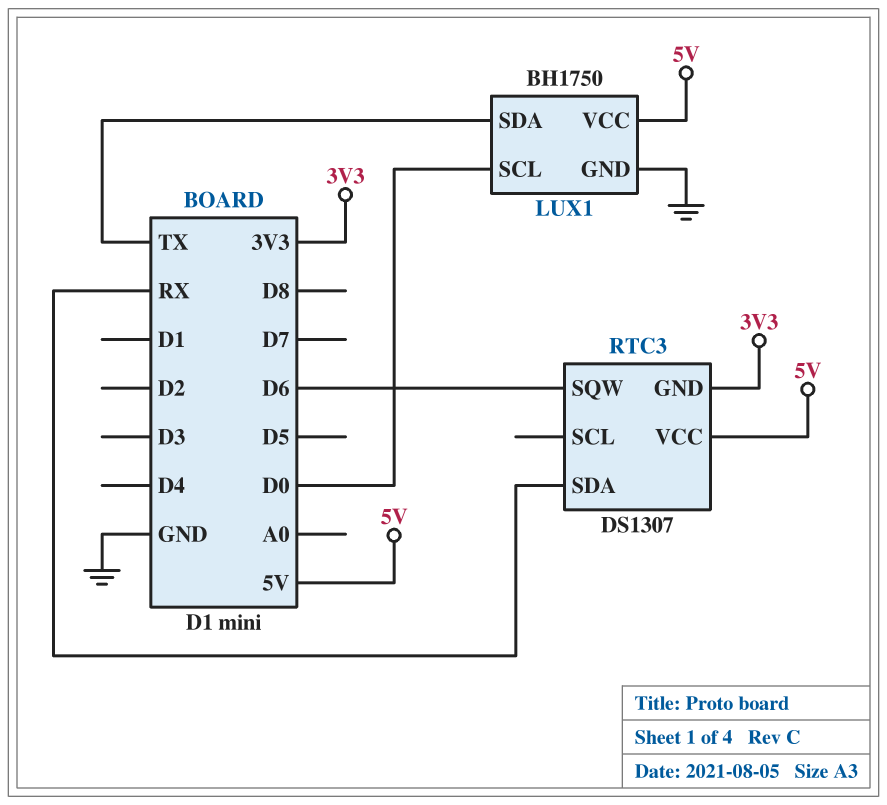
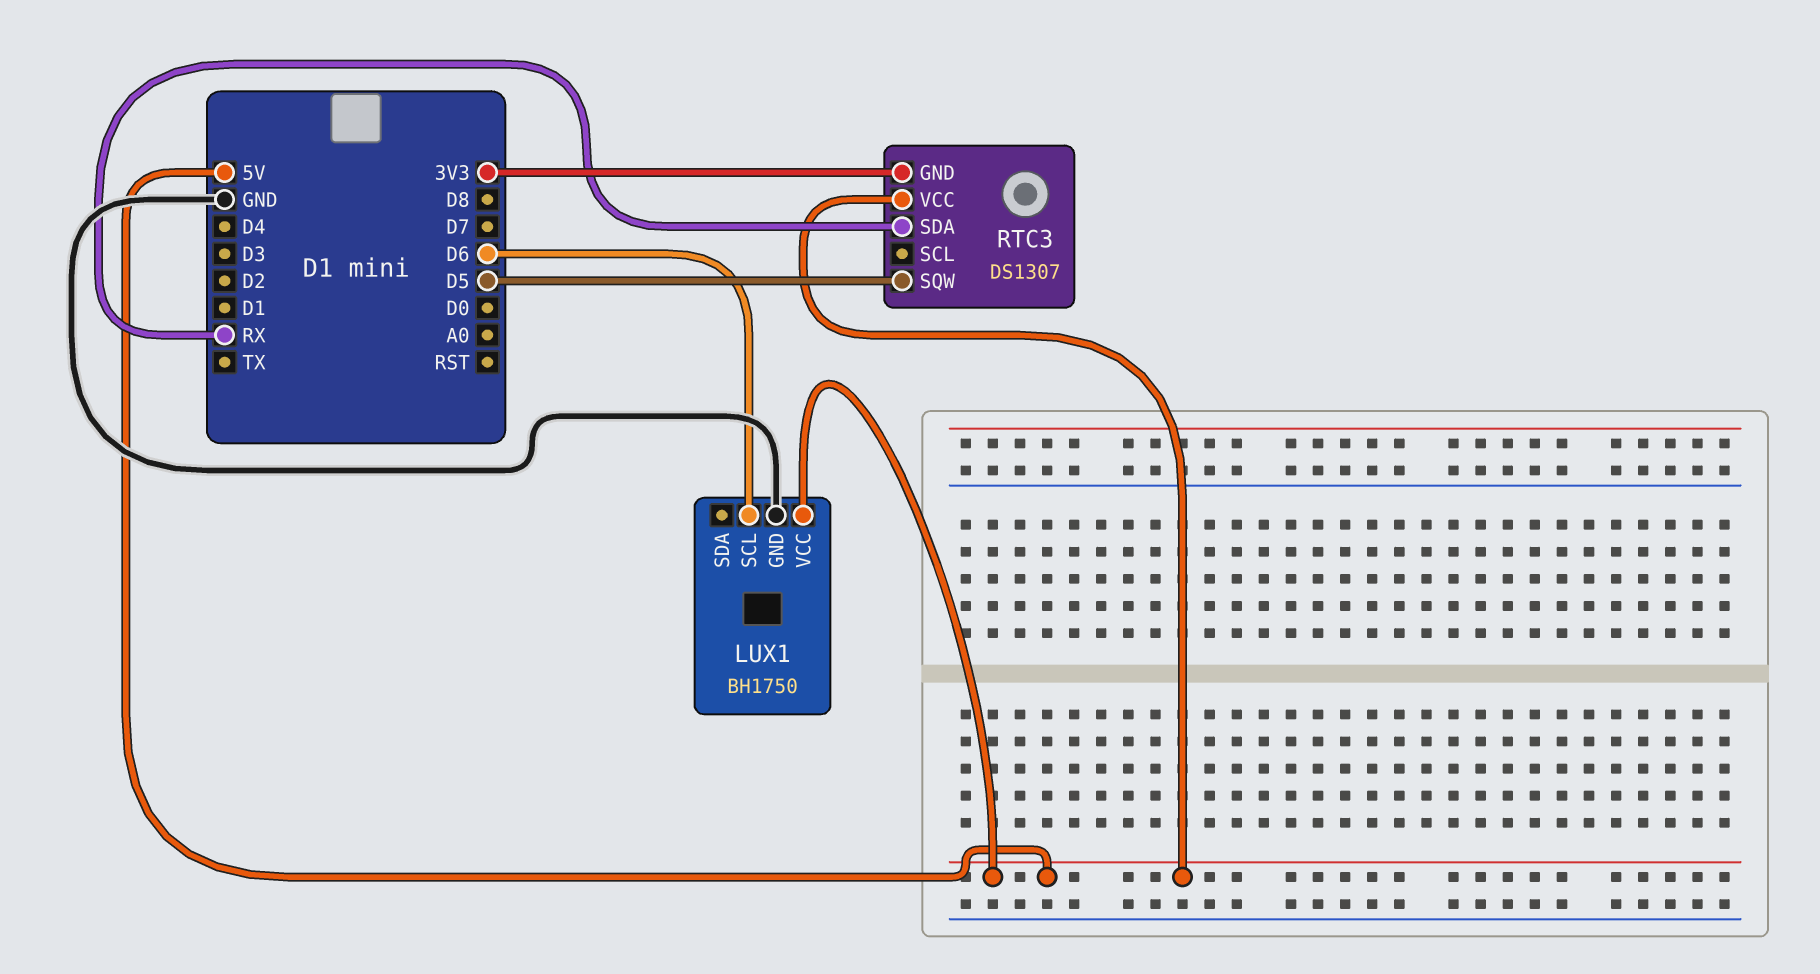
LUX1 pin SCL: D0 -> D6
LUX1 pin SDA: TX -> none
RTC3 pin SQW: D6 -> D5

